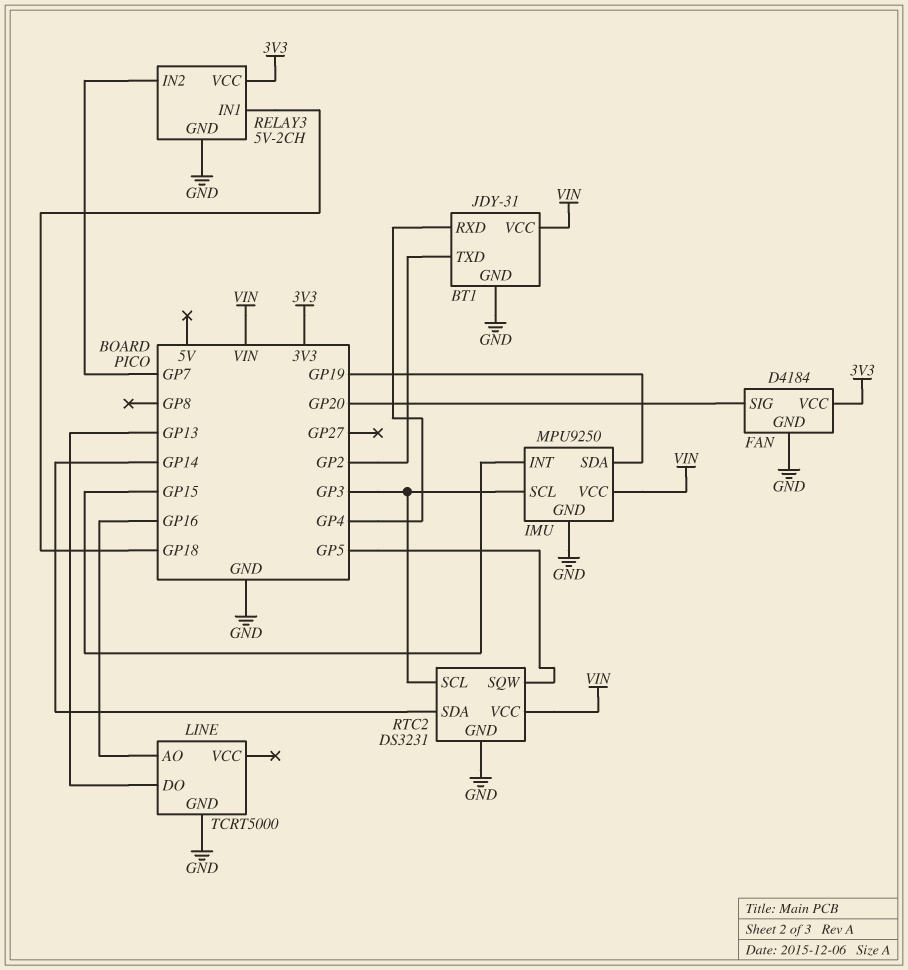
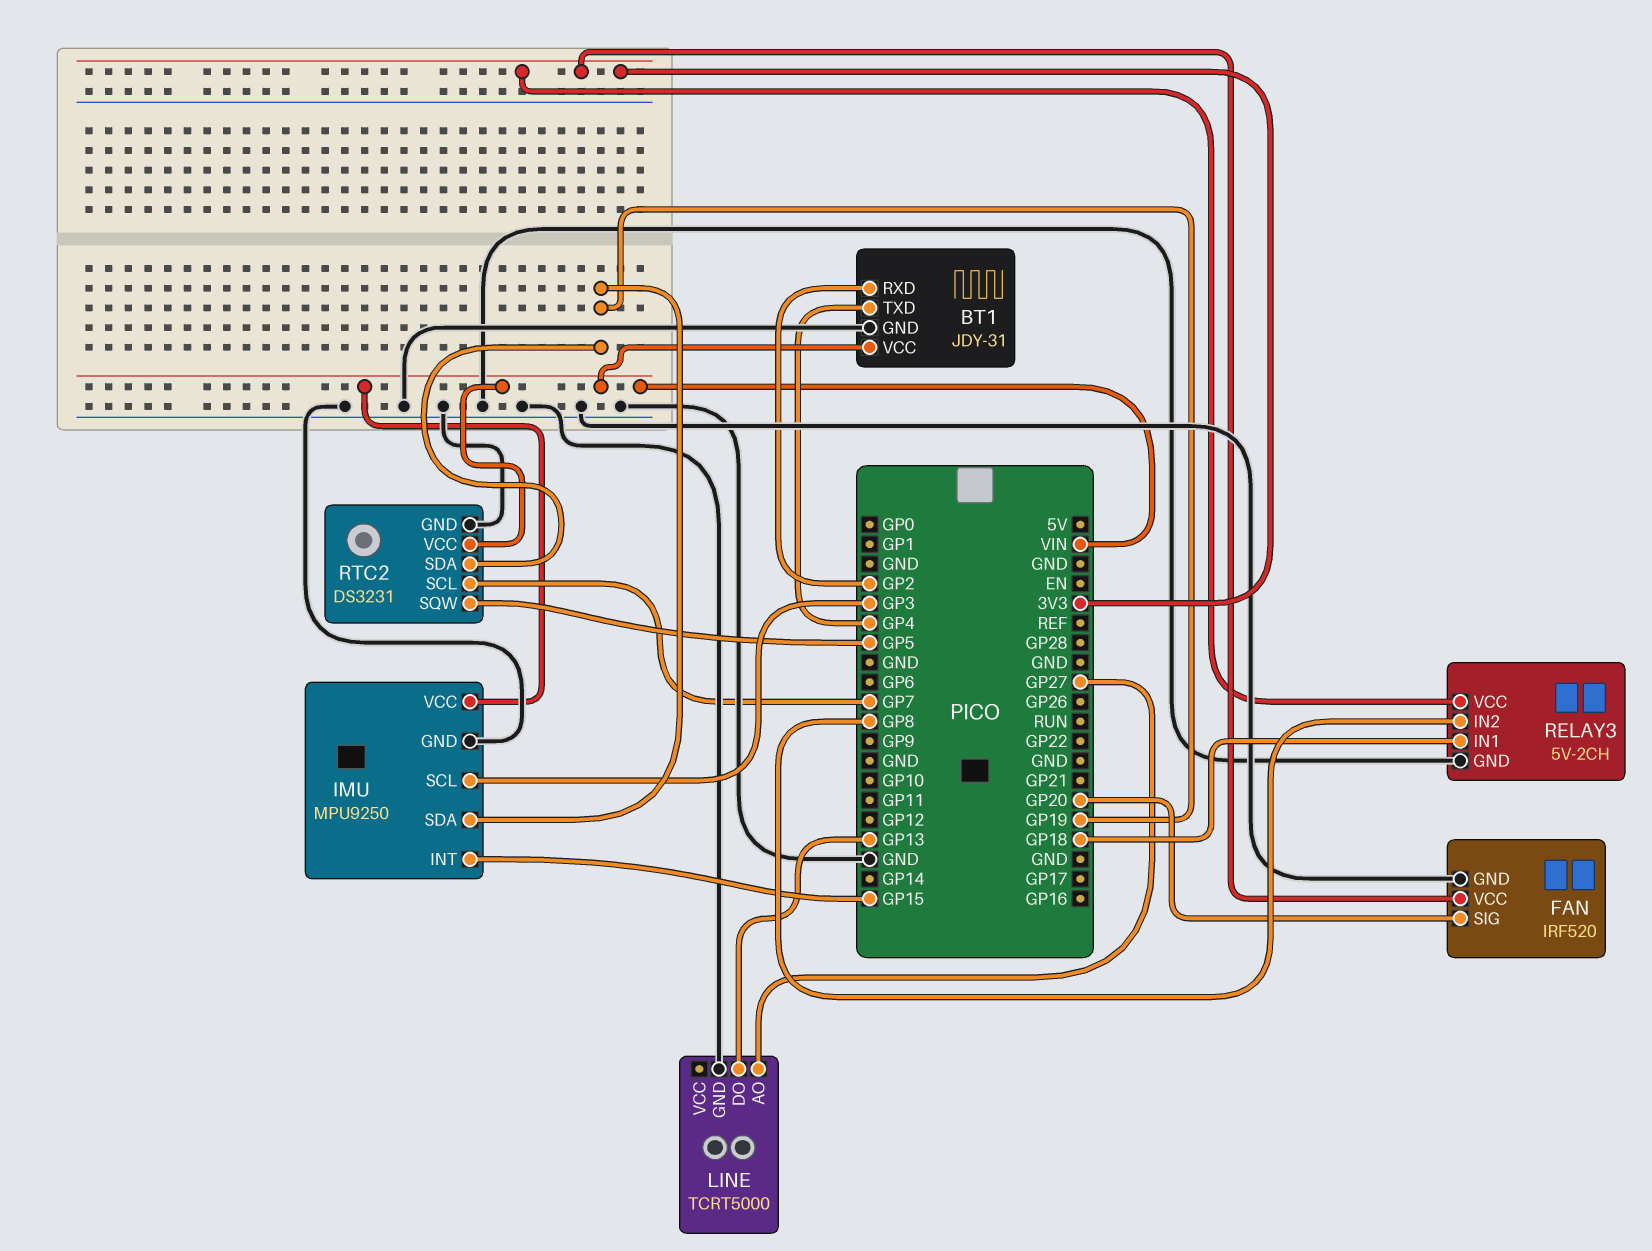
BT1 pin RXD: GP4 -> GP2
BT1 pin TXD: GP2 -> GP4
FAN: D4184 -> IRF520
LINE pin AO: GP16 -> GP27
RELAY3 pin IN2: GP7 -> GP8
RTC2 pin SCL: GP3 -> GP7
RTC2 pin SDA: GP14 -> GP19

